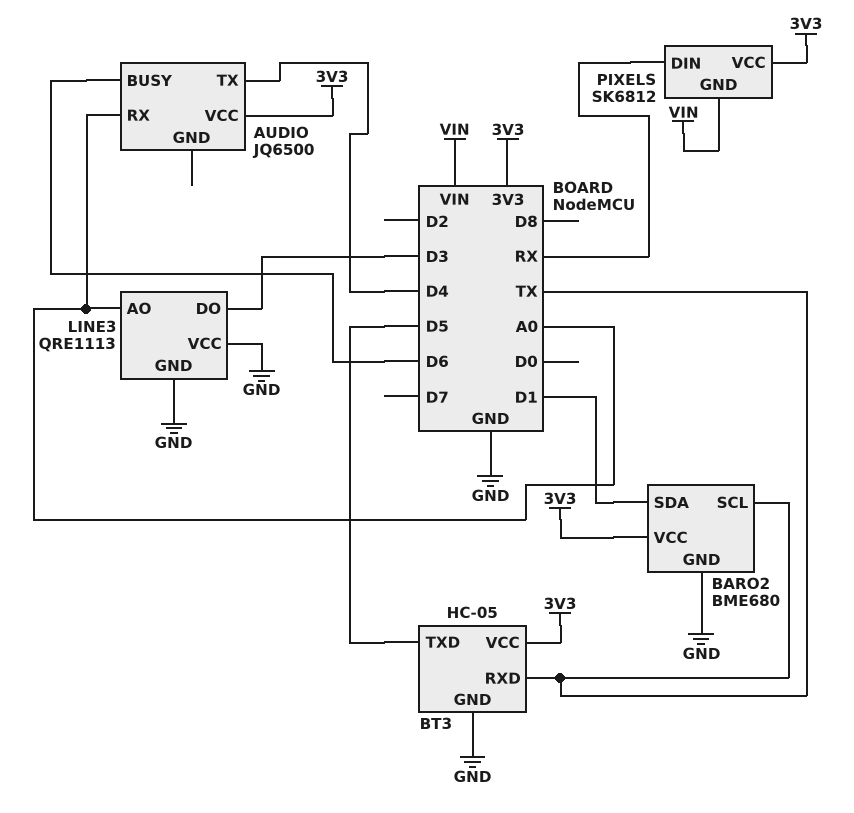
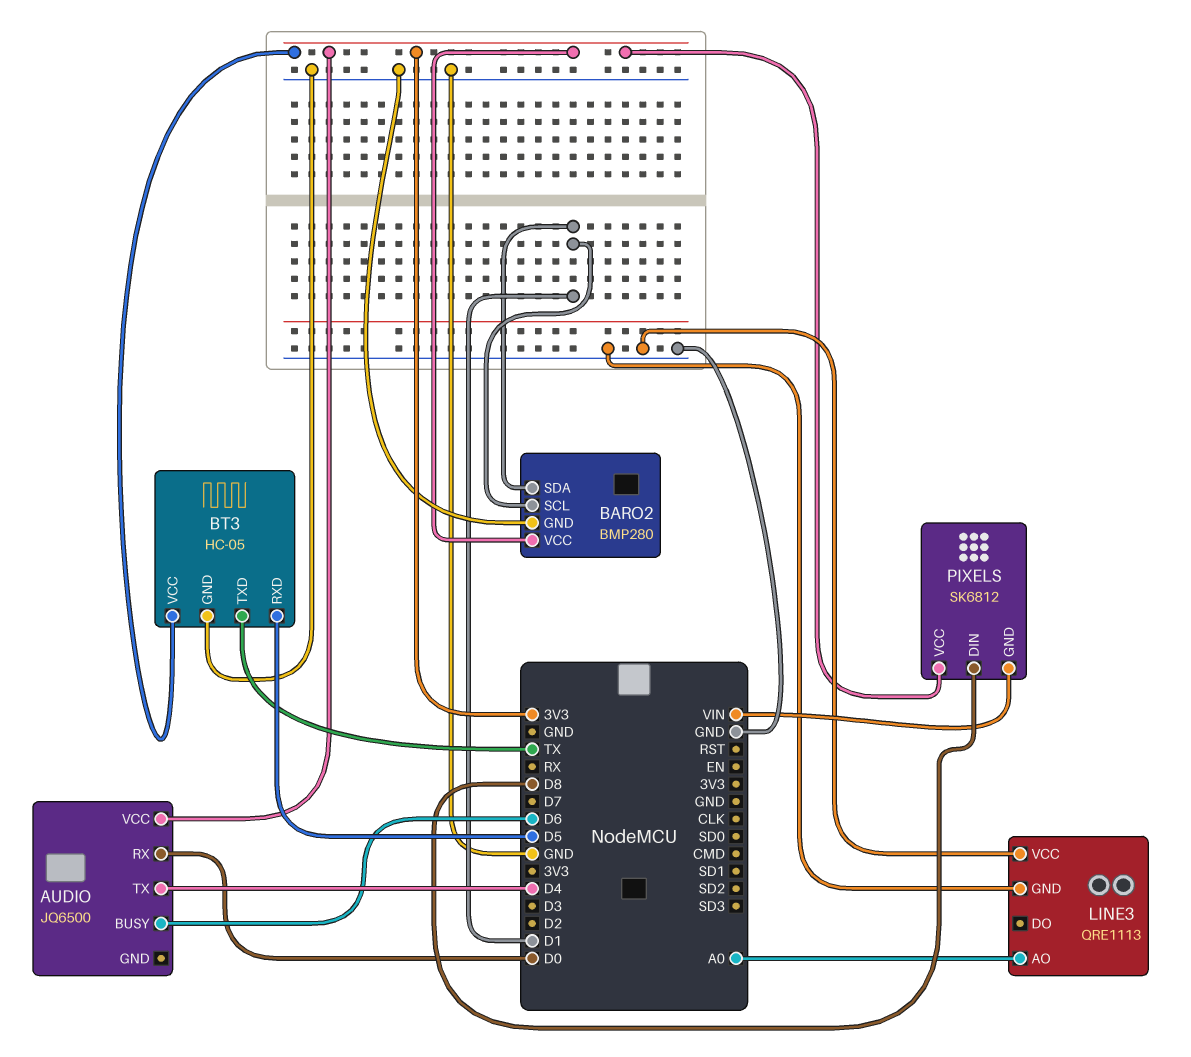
AUDIO pin RX: A0 -> D0
BARO2: BME680 -> BMP280
BARO2 pin SCL: TX -> D1
BT3 pin RXD: TX -> D5
BT3 pin TXD: D5 -> TX
LINE3 pin DO: D3 -> none
PIXELS pin DIN: RX -> D8

